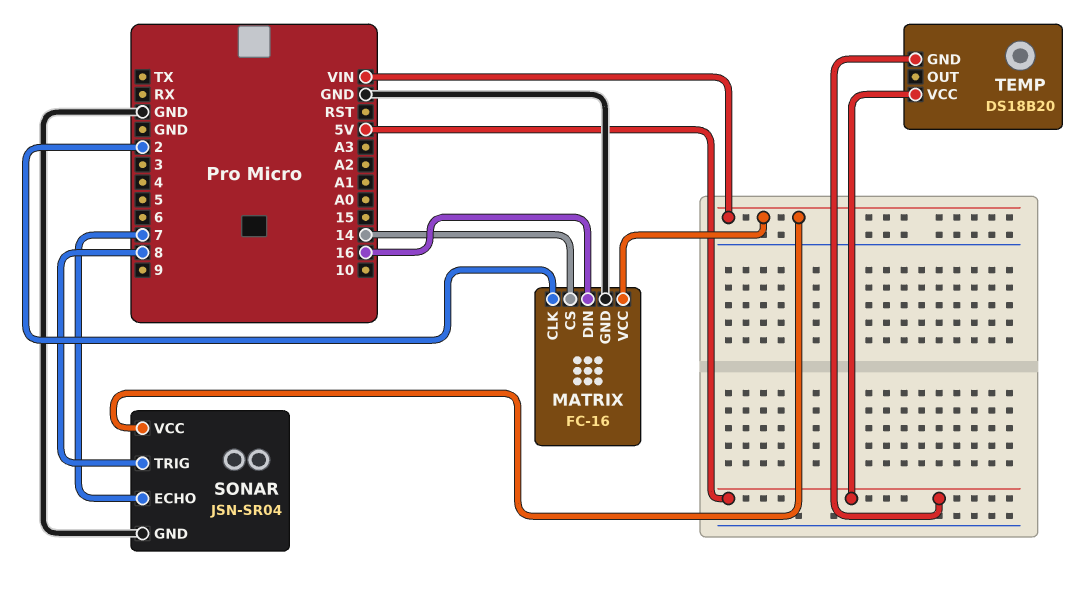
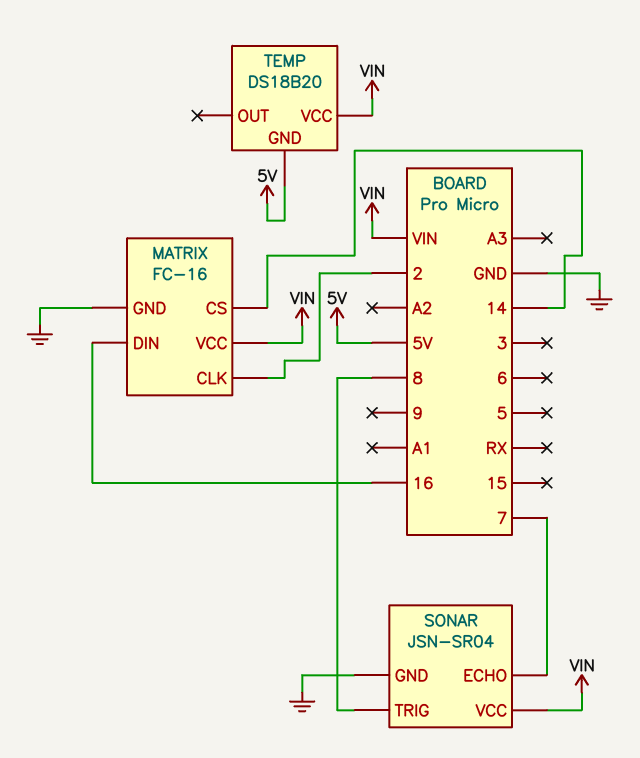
TEMP pin VCC: 5V -> VIN

